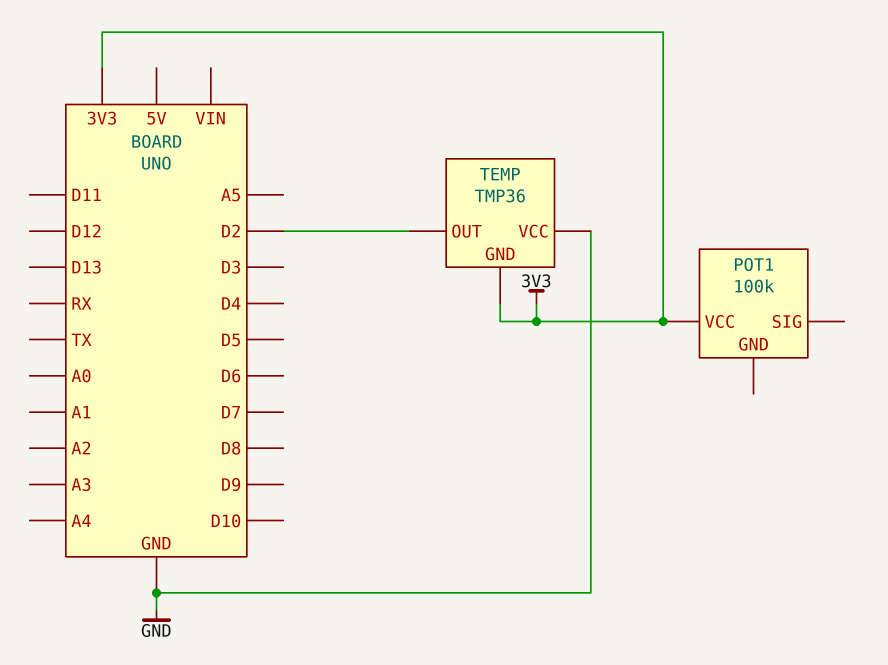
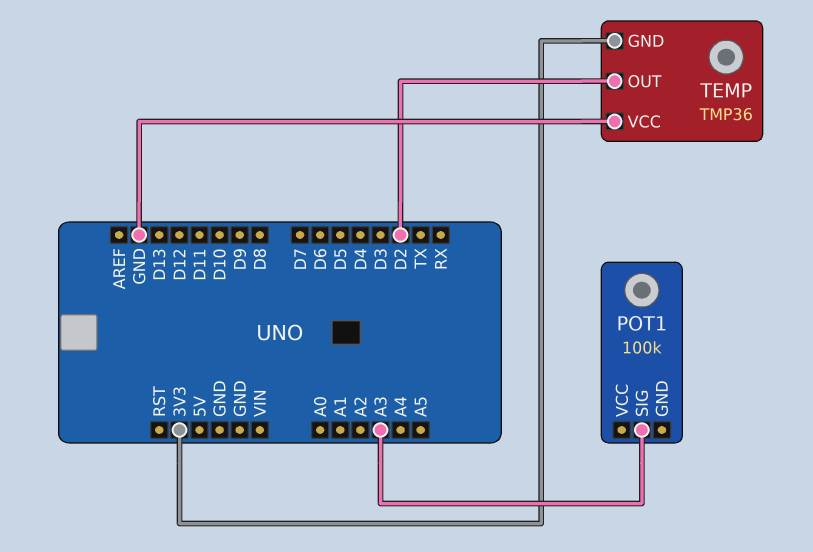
POT1 pin SIG: none -> A3
POT1 pin VCC: 3V3 -> none

